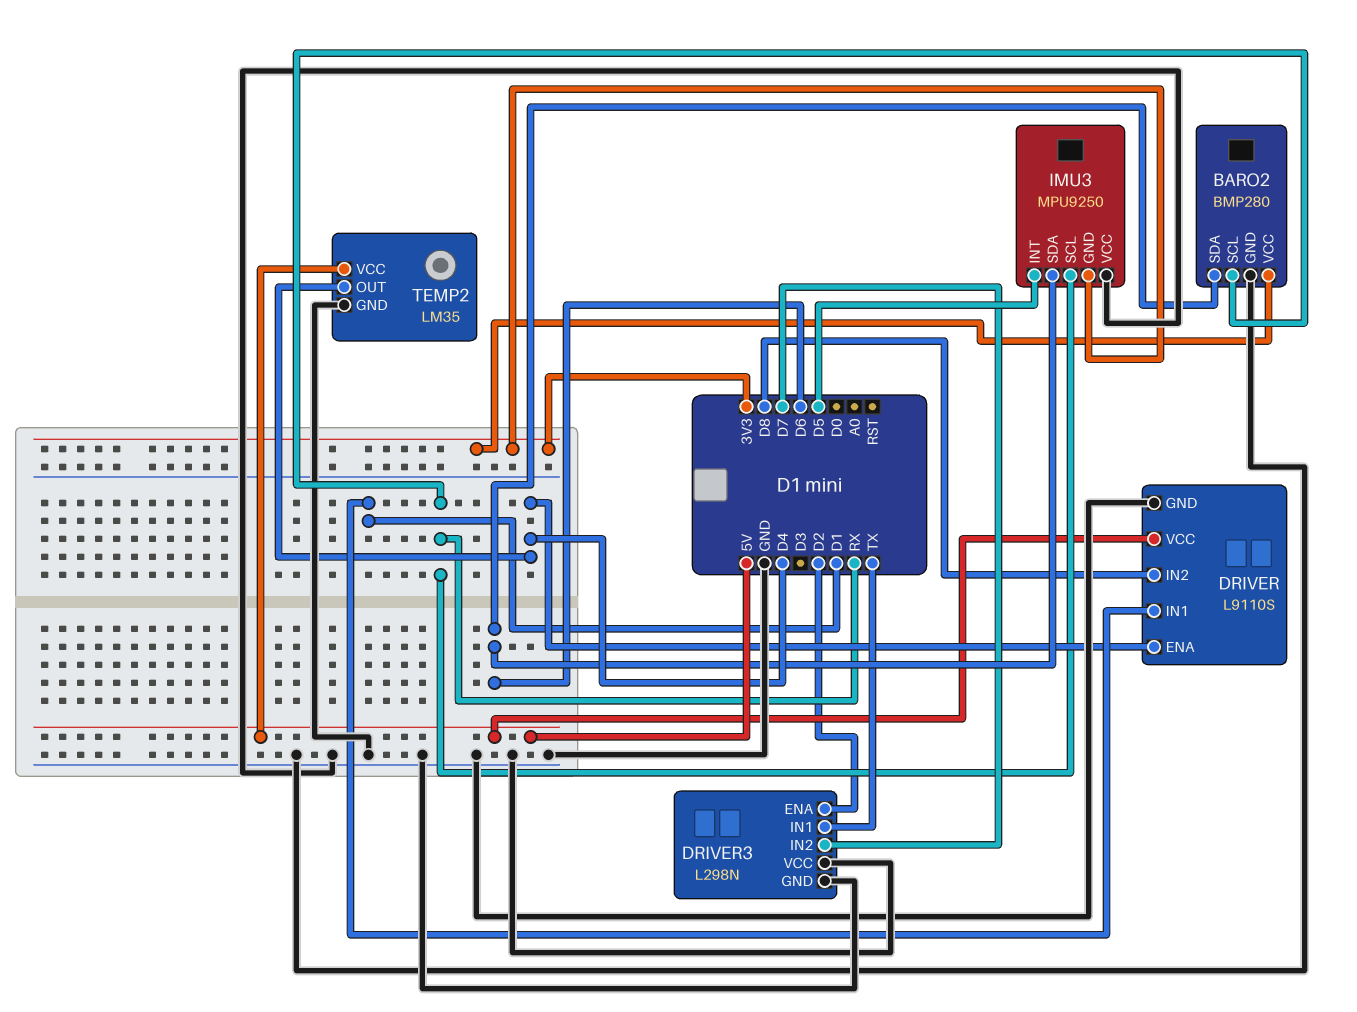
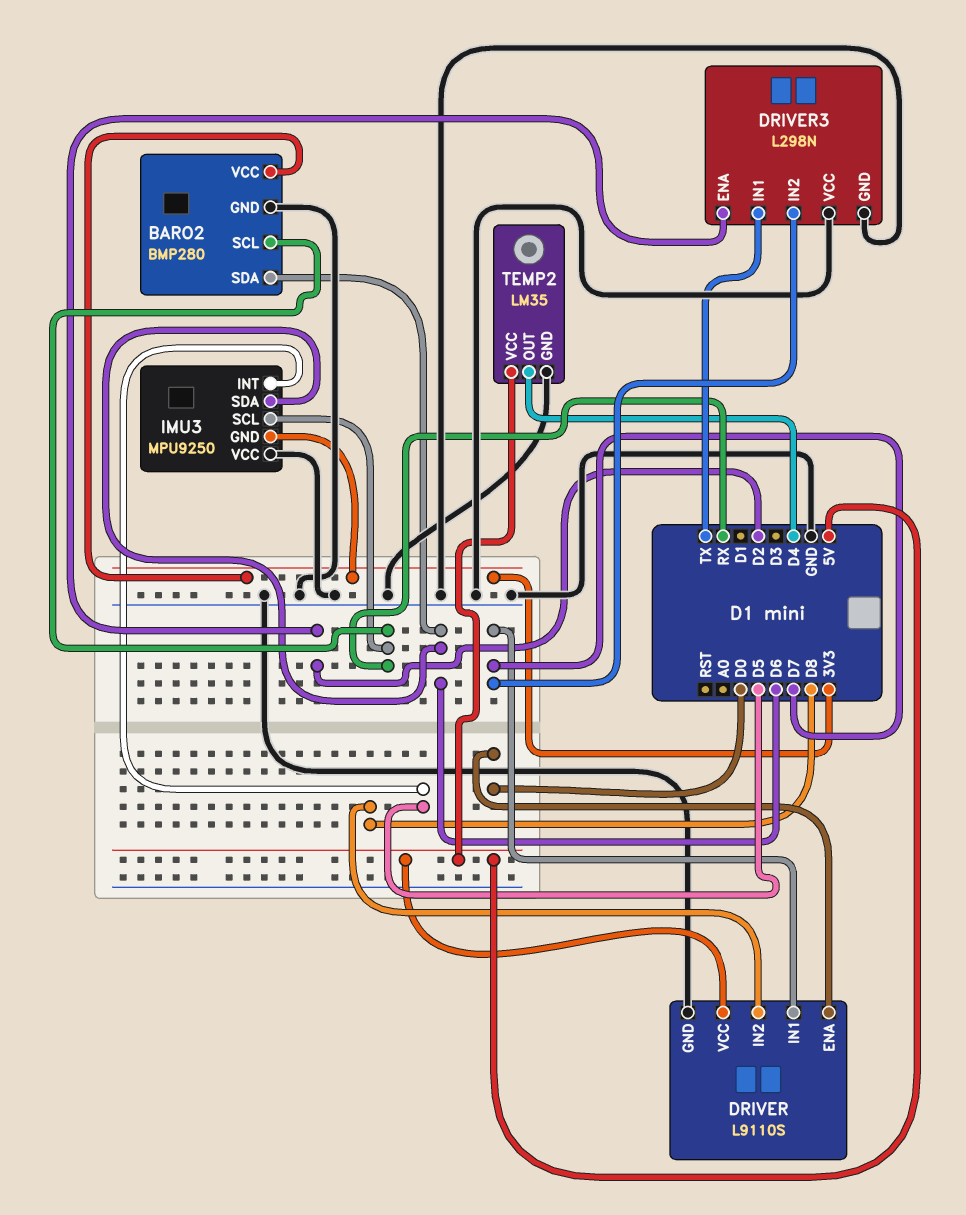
DRIVER pin ENA: D4 -> D0
DRIVER pin IN1: D1 -> D7

